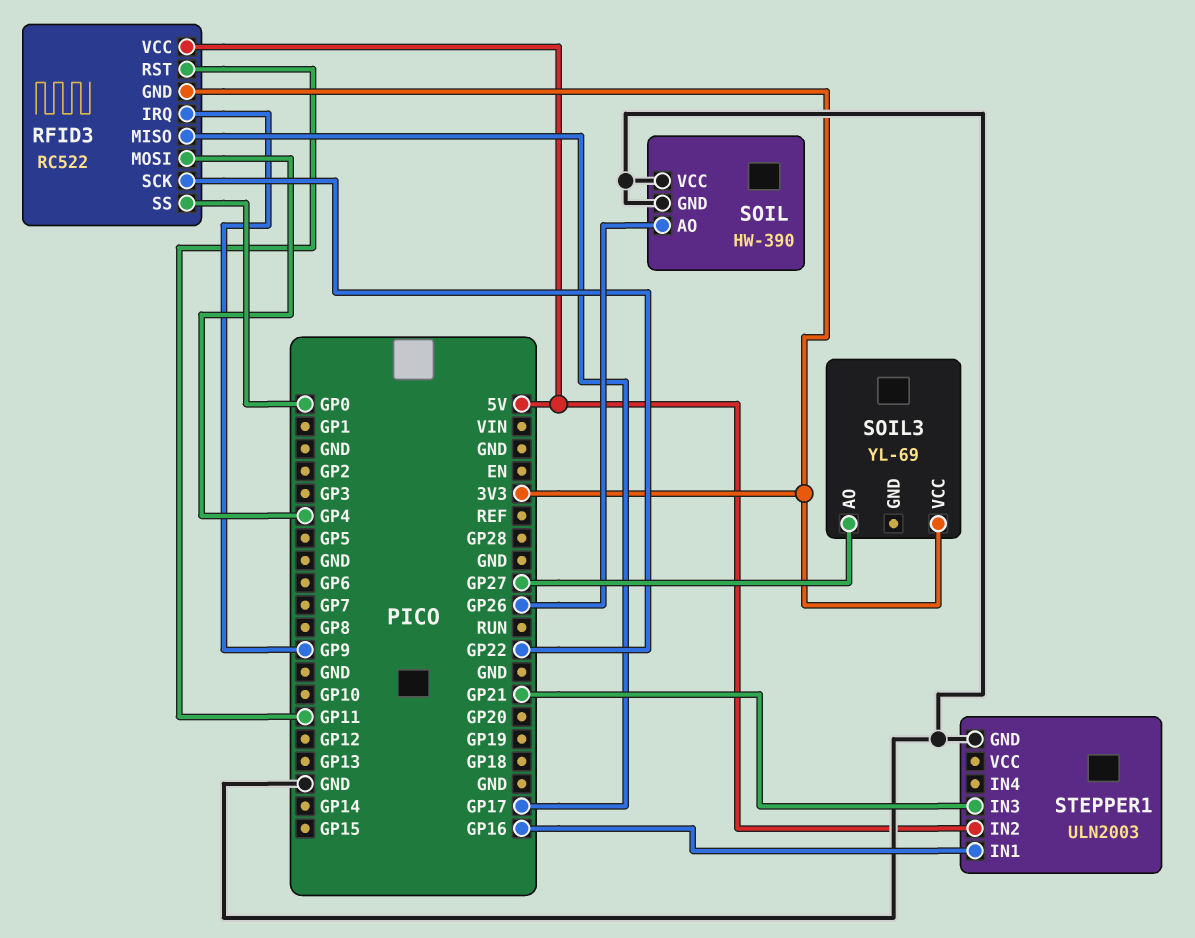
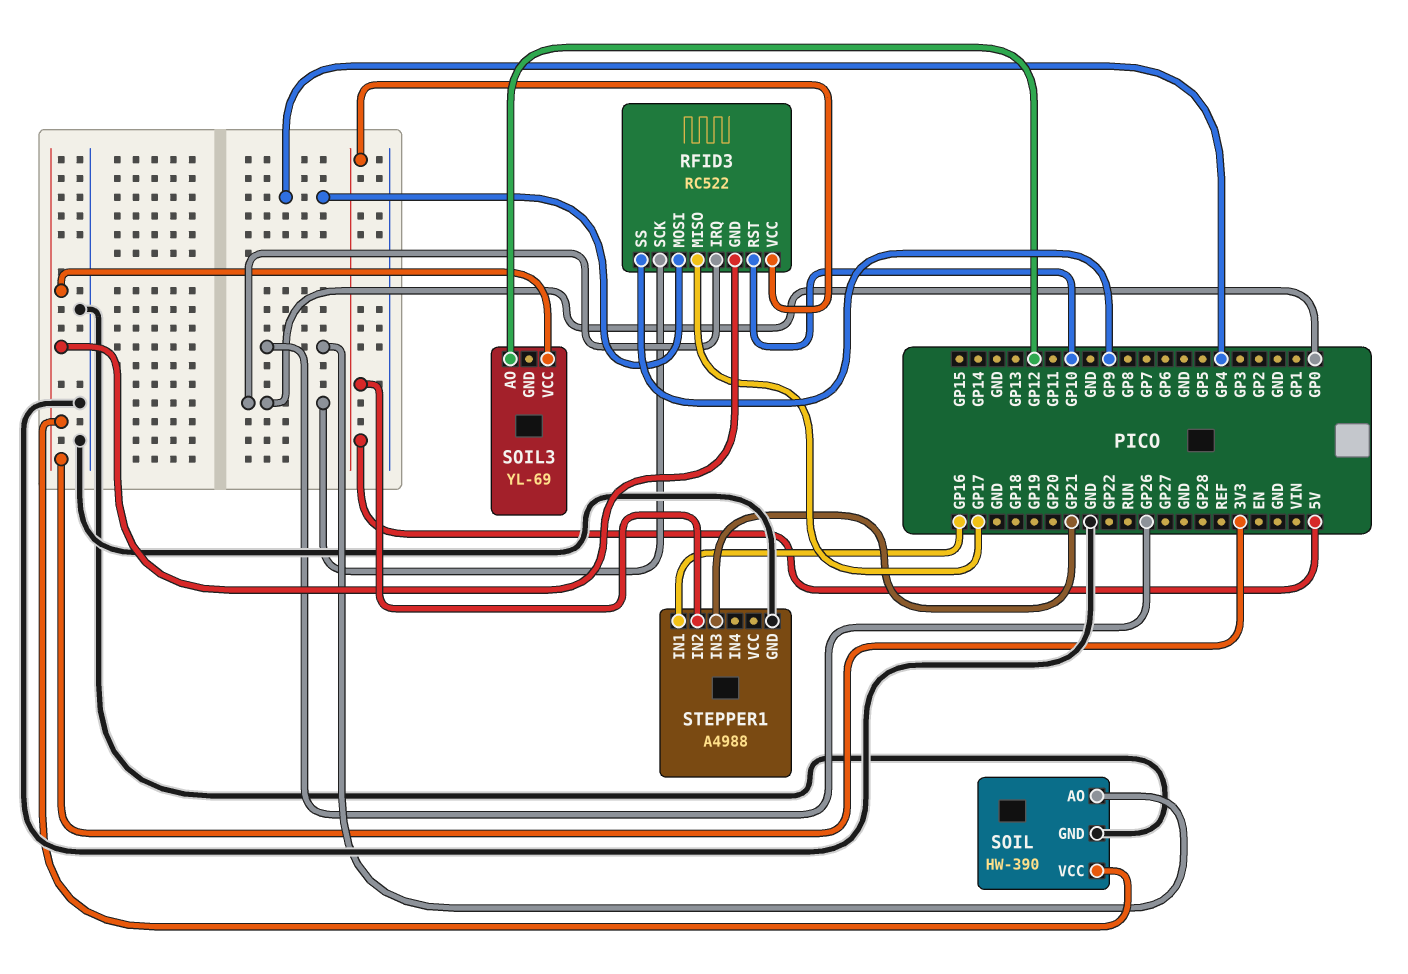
RFID3 pin IRQ: GP9 -> GP0
RFID3 pin RST: GP11 -> GP10
RFID3 pin SCK: GP22 -> GP0
RFID3 pin SS: GP0 -> GP9
SOIL pin VCC: GND -> 3V3
SOIL3 pin AO: GP27 -> GP12
STEPPER1: ULN2003 -> A4988

